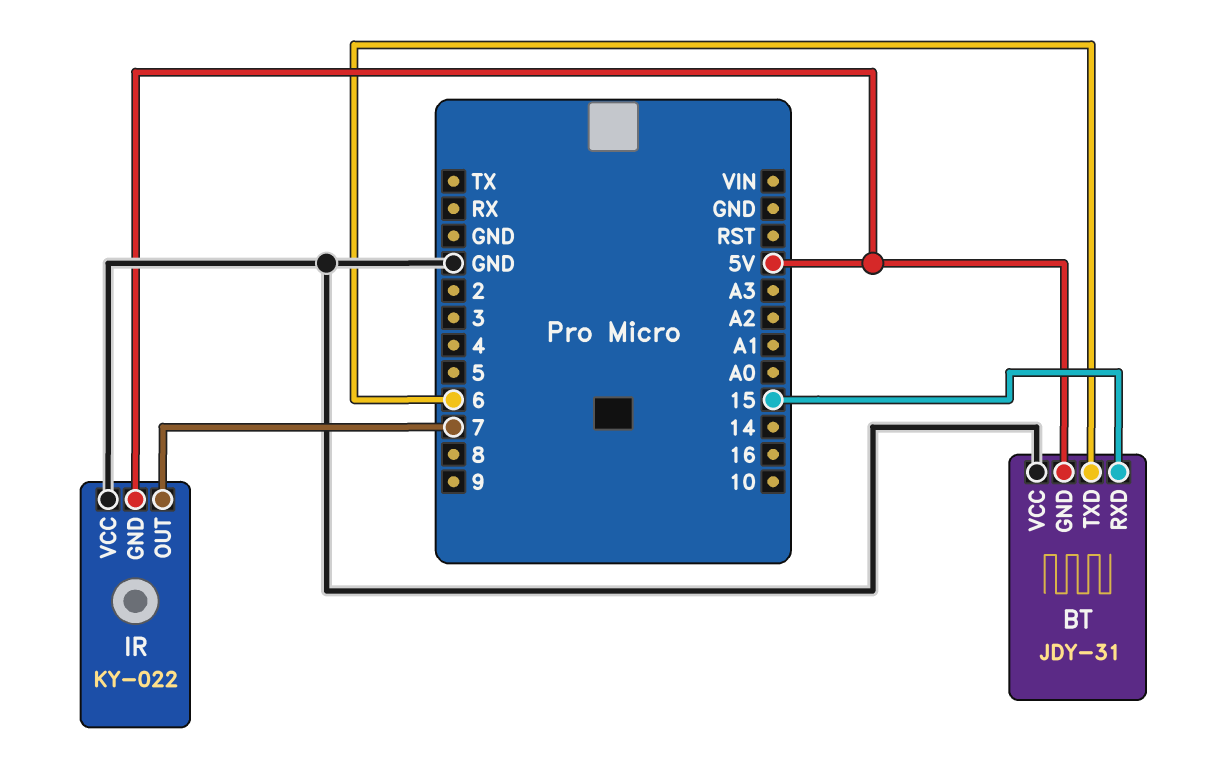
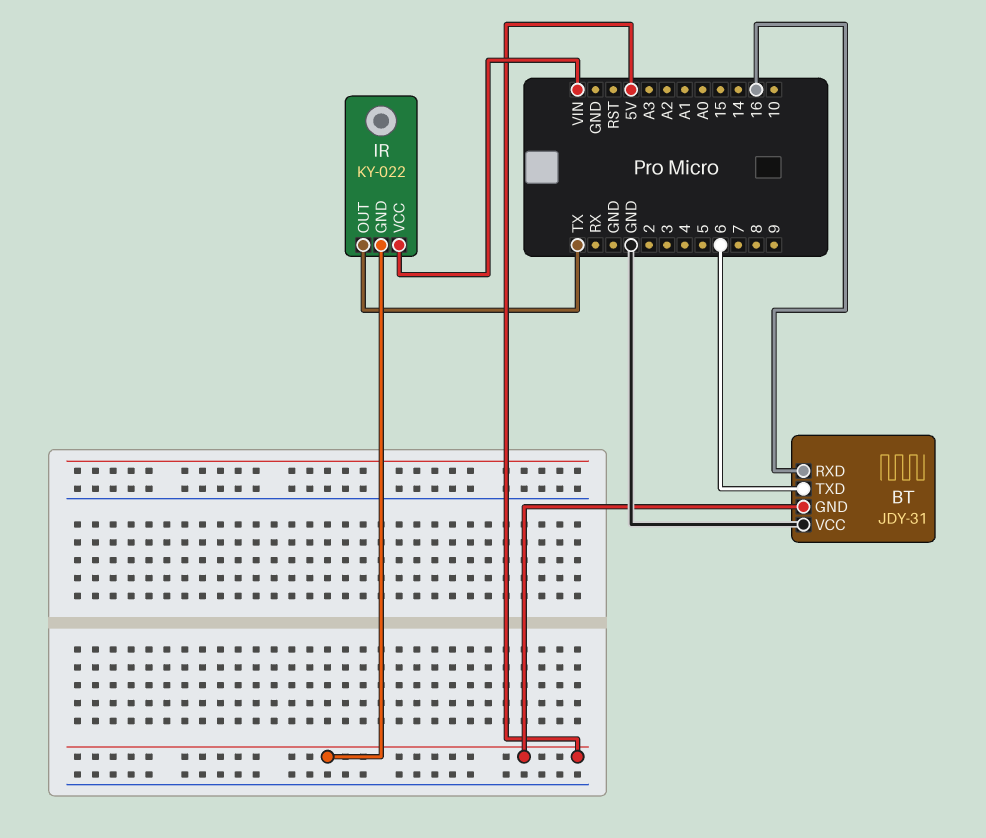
BT pin RXD: 15 -> 16
IR pin OUT: 7 -> TX
IR pin VCC: GND -> VIN

